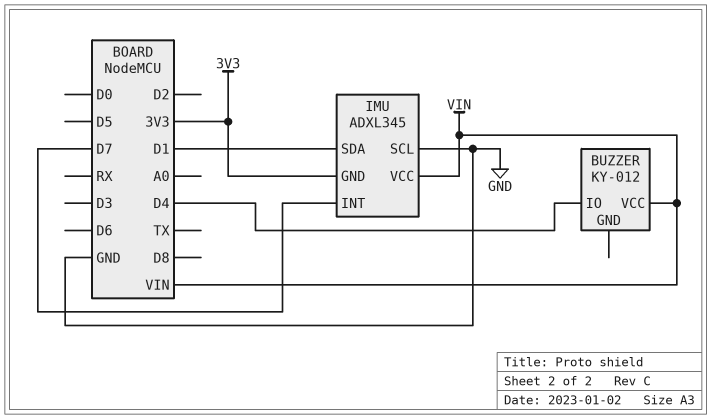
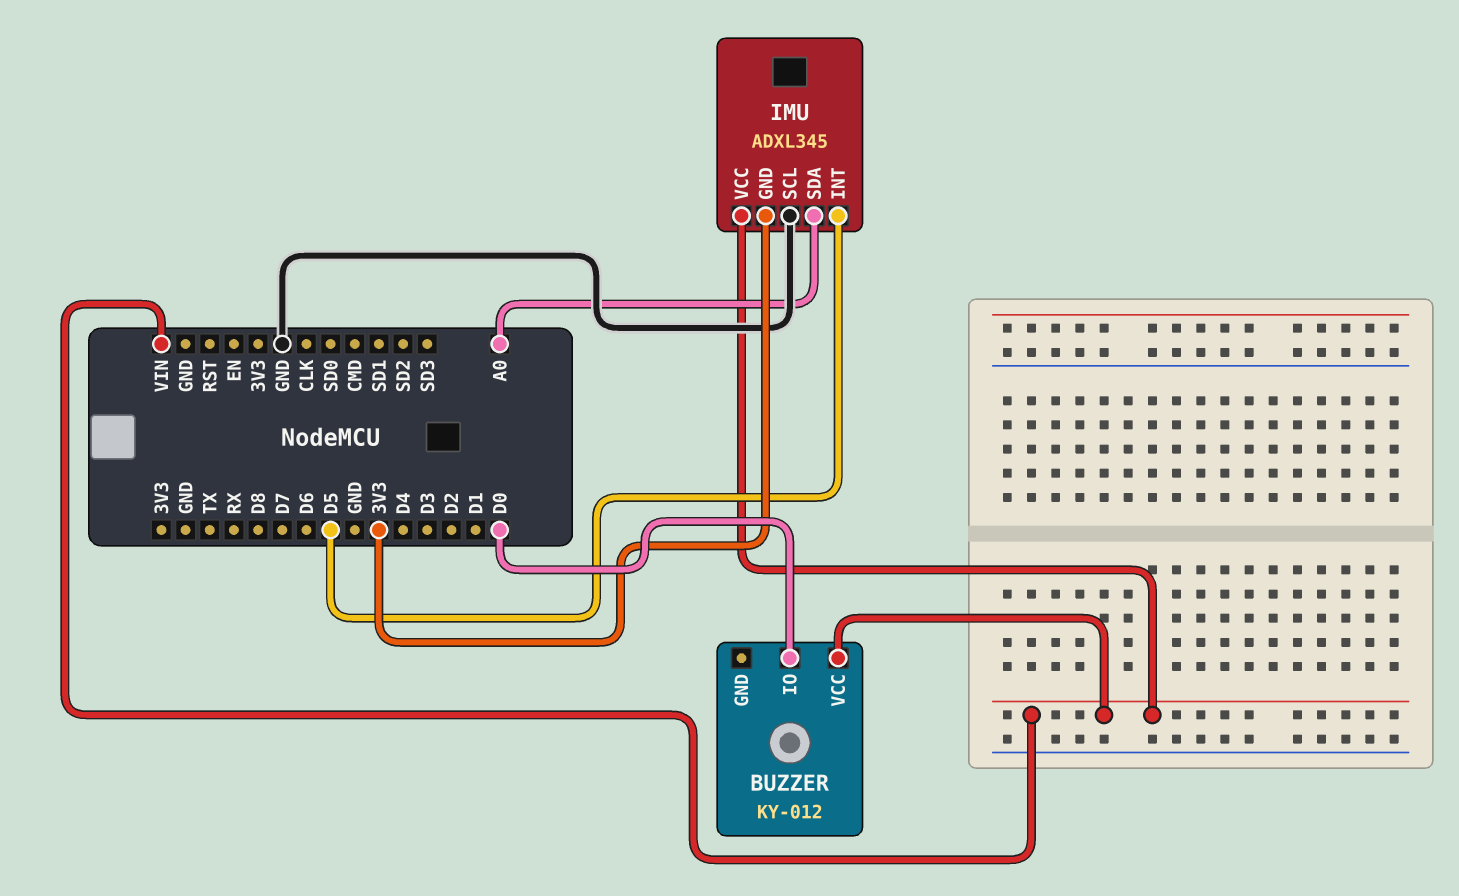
BUZZER pin IO: D4 -> D0
IMU pin INT: D7 -> D5
IMU pin SDA: D1 -> A0

